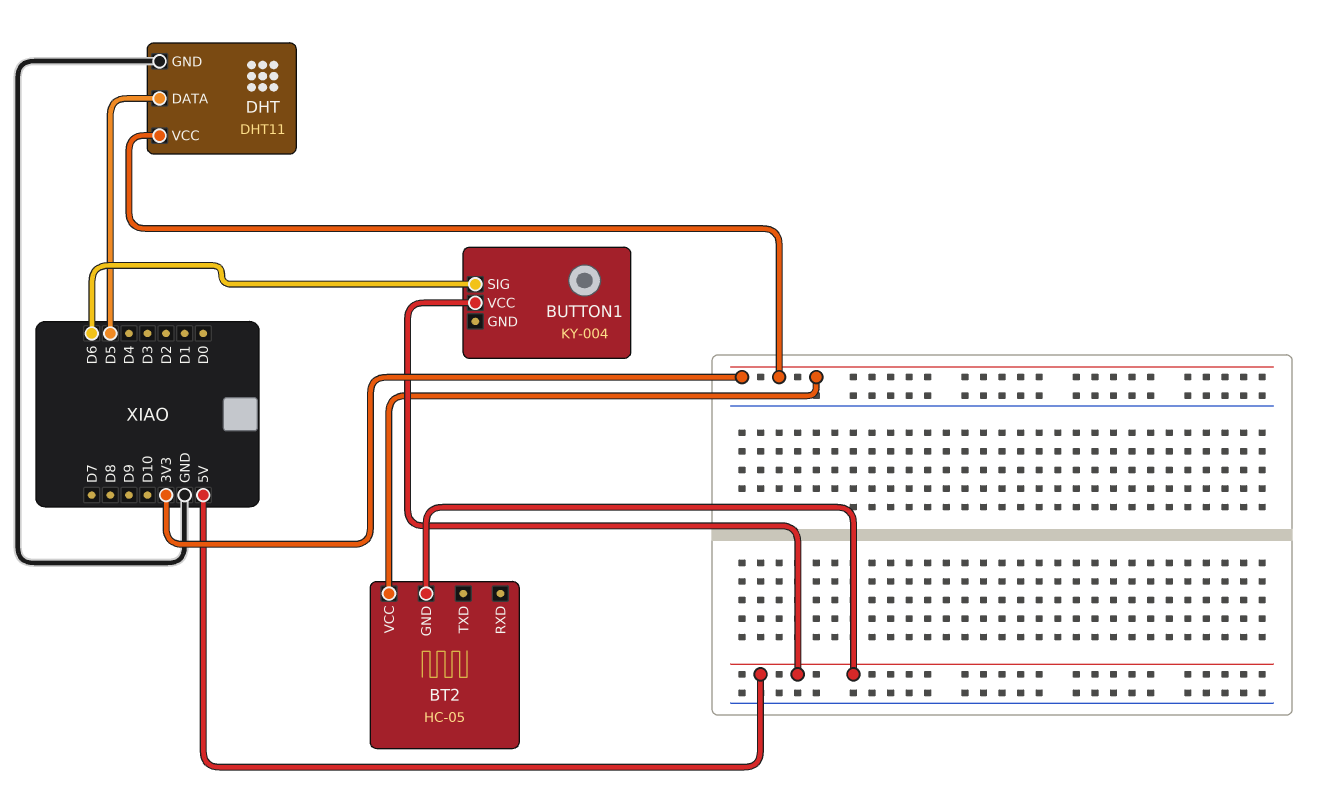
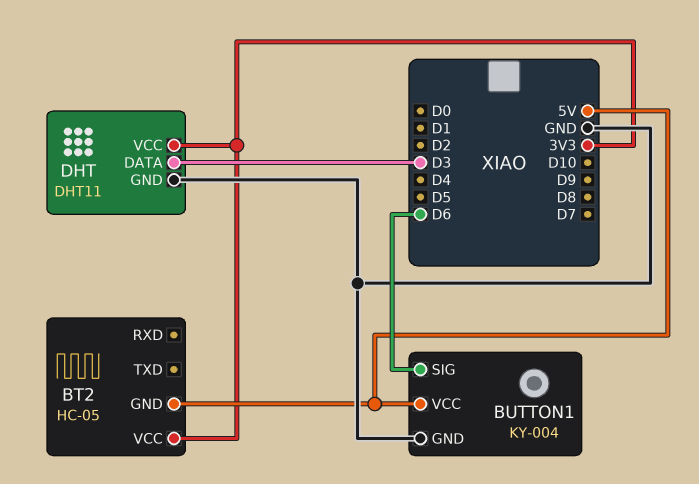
BUTTON1 pin GND: none -> GND
DHT pin DATA: D5 -> D3

